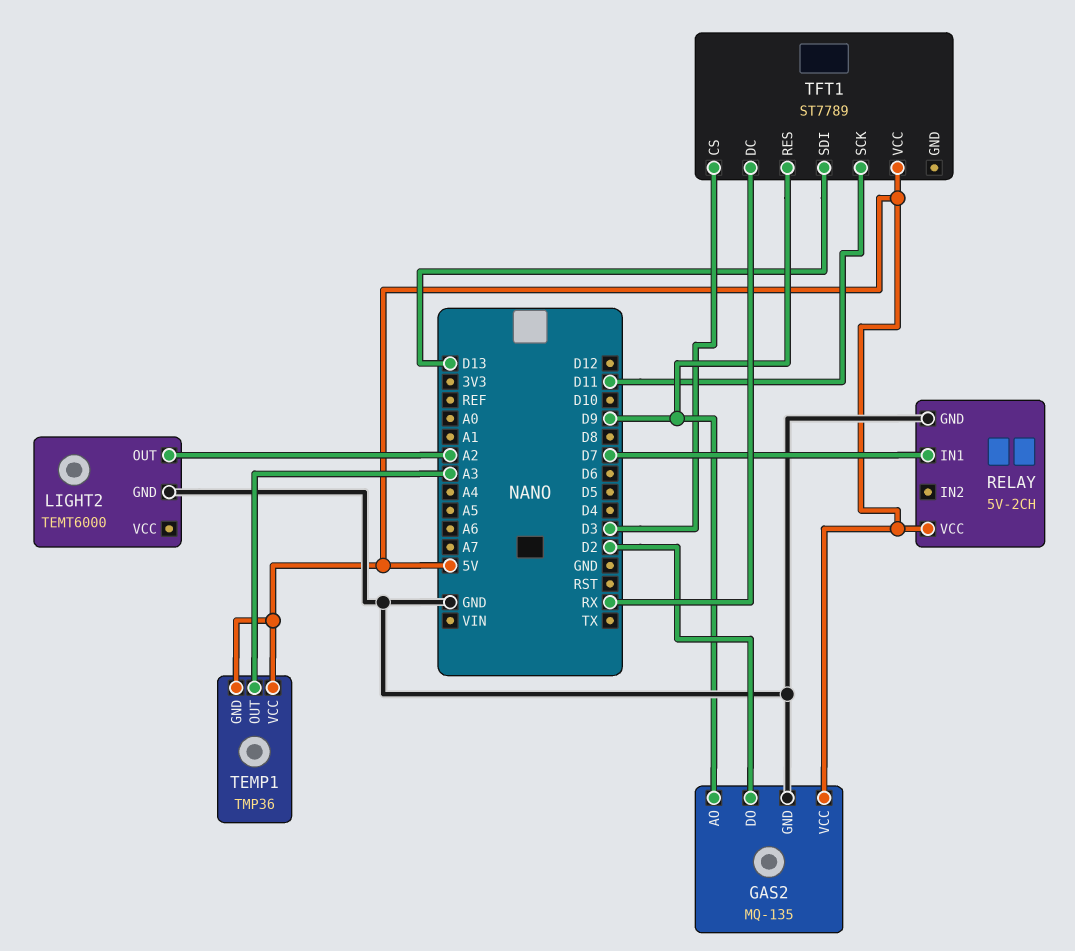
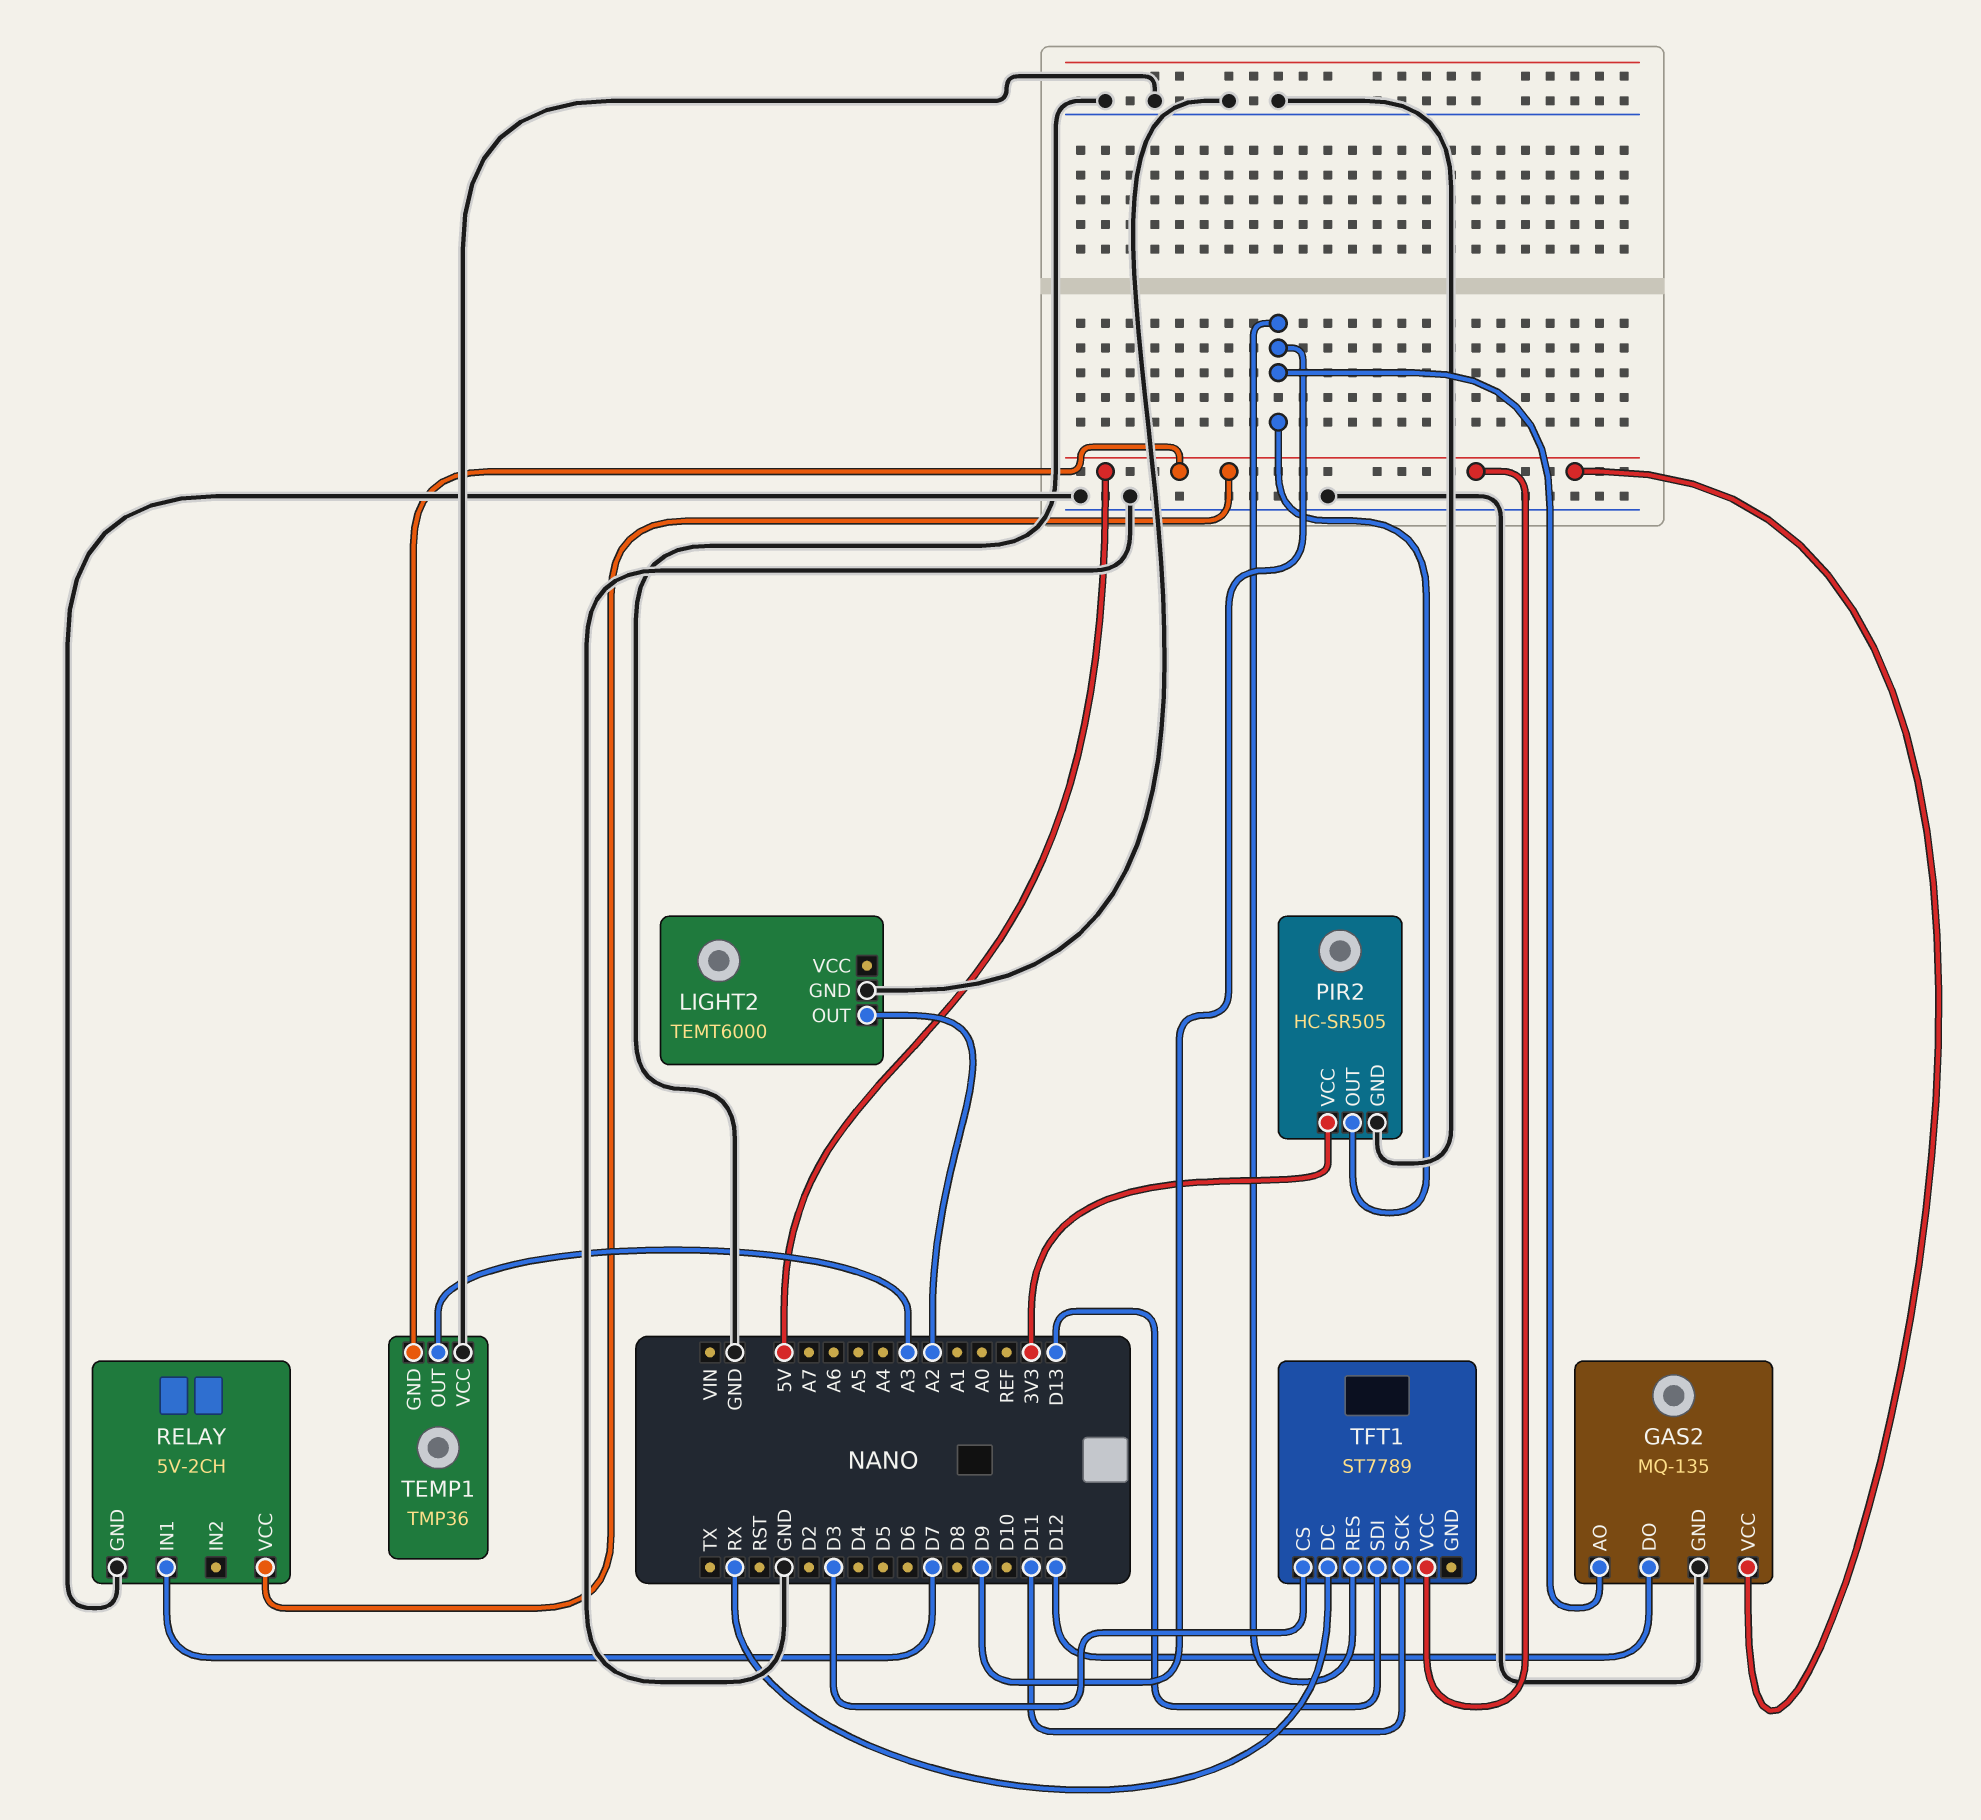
GAS2 pin DO: D2 -> D12
PIR2: none -> HC-SR505
PIR2 pin GND: none -> GND
PIR2 pin OUT: none -> D9
PIR2 pin VCC: none -> 3V3
TEMP1 pin VCC: 5V -> GND

